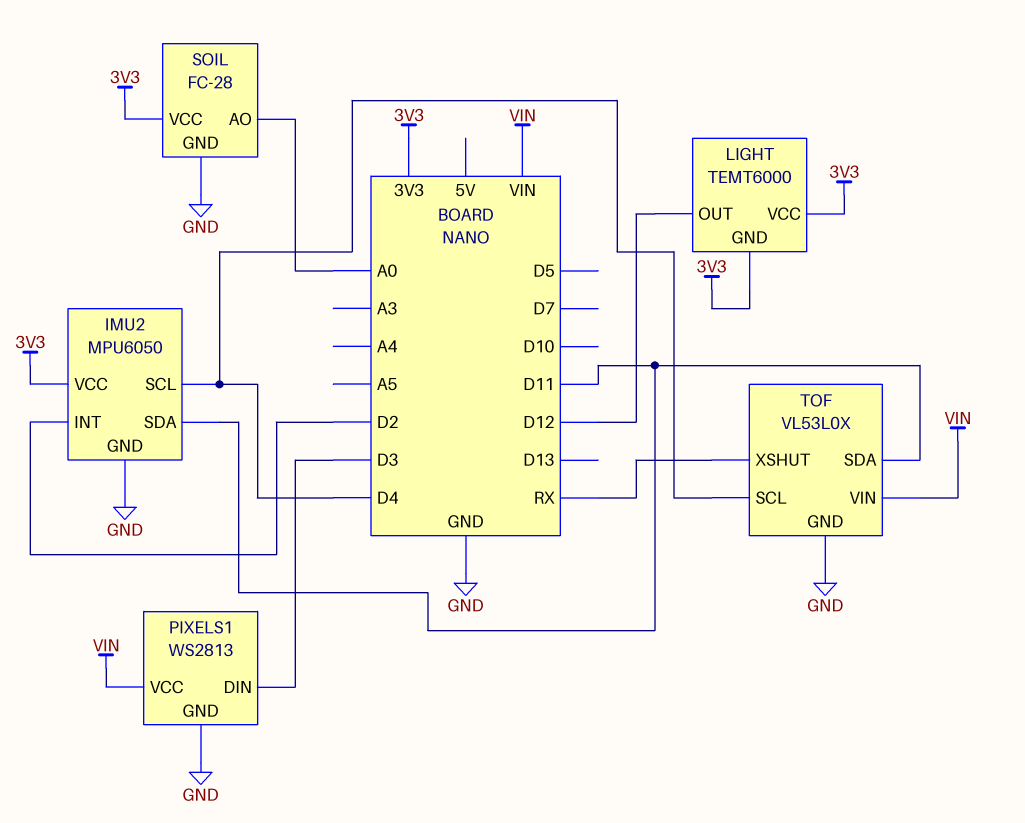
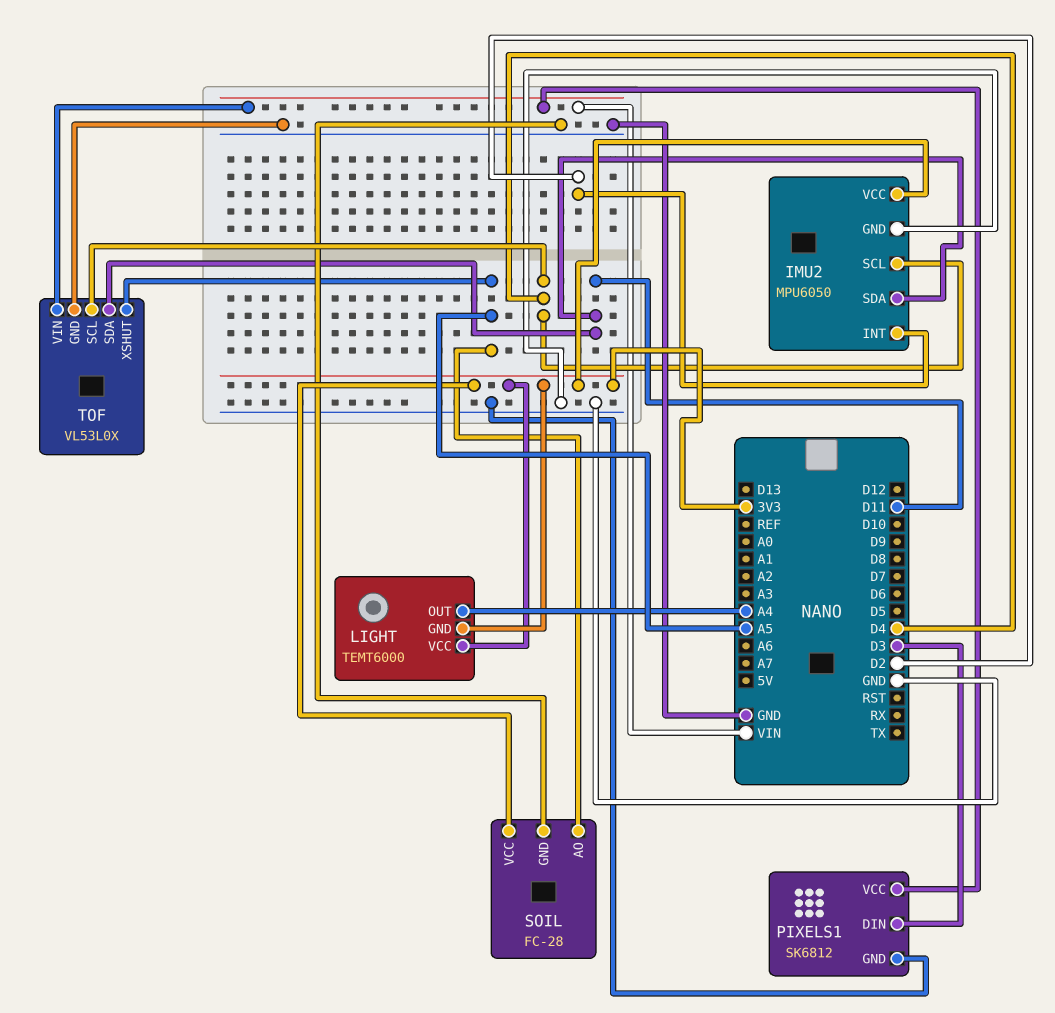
LIGHT pin OUT: D12 -> A4
PIXELS1: WS2813 -> SK6812
SOIL pin AO: A0 -> A5
TOF pin XSHUT: RX -> A5

